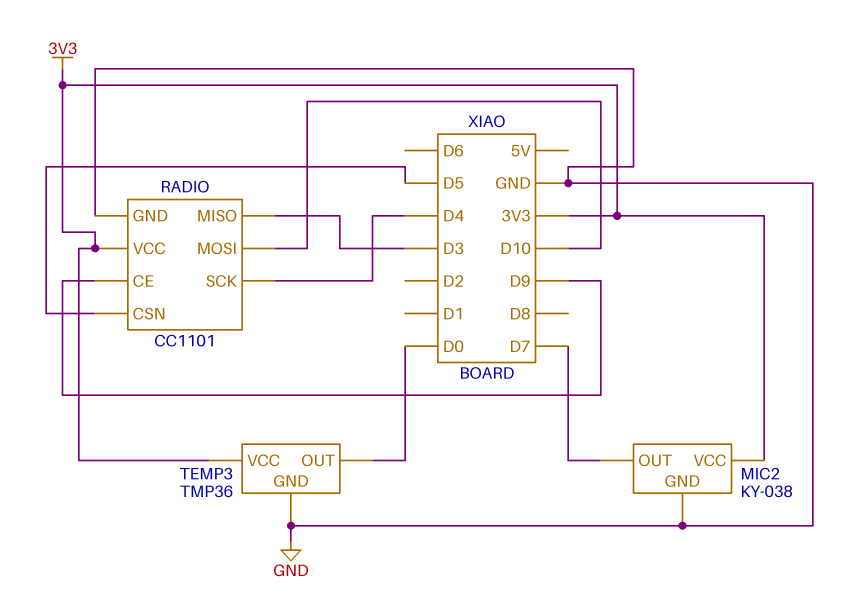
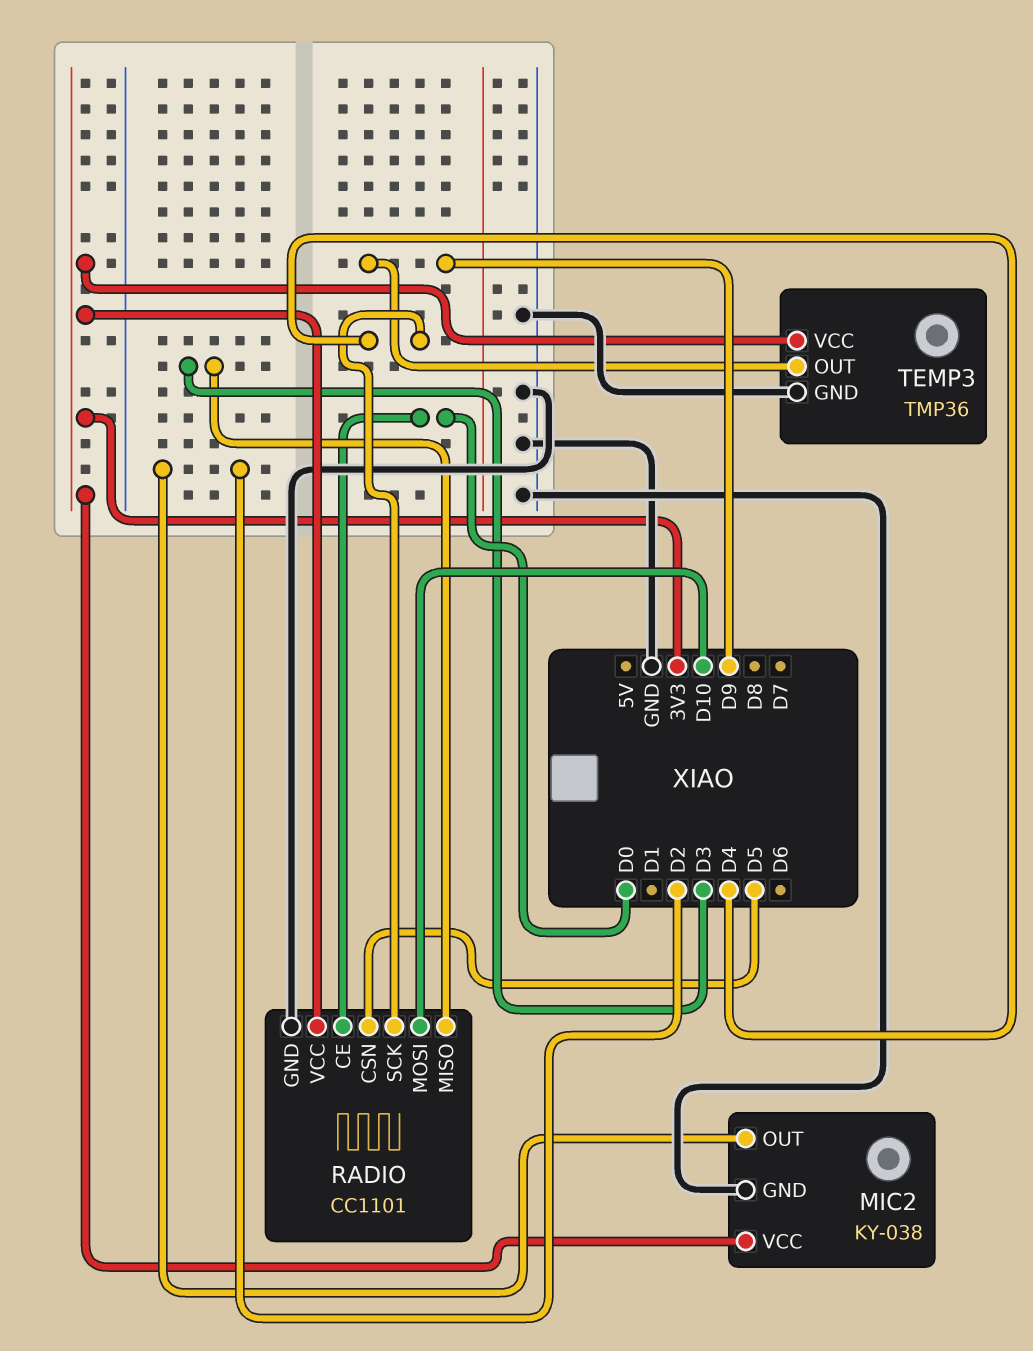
MIC2 pin OUT: D7 -> D2
RADIO pin CE: D9 -> D0
TEMP3 pin OUT: D0 -> D9

